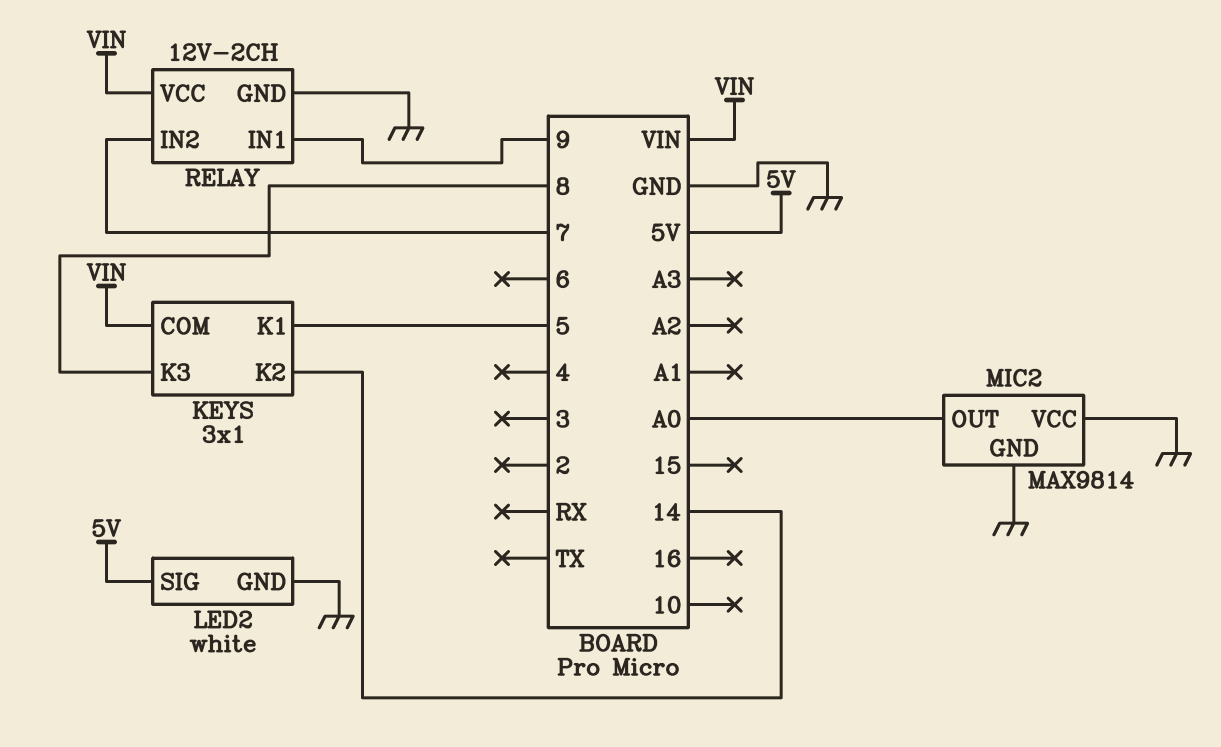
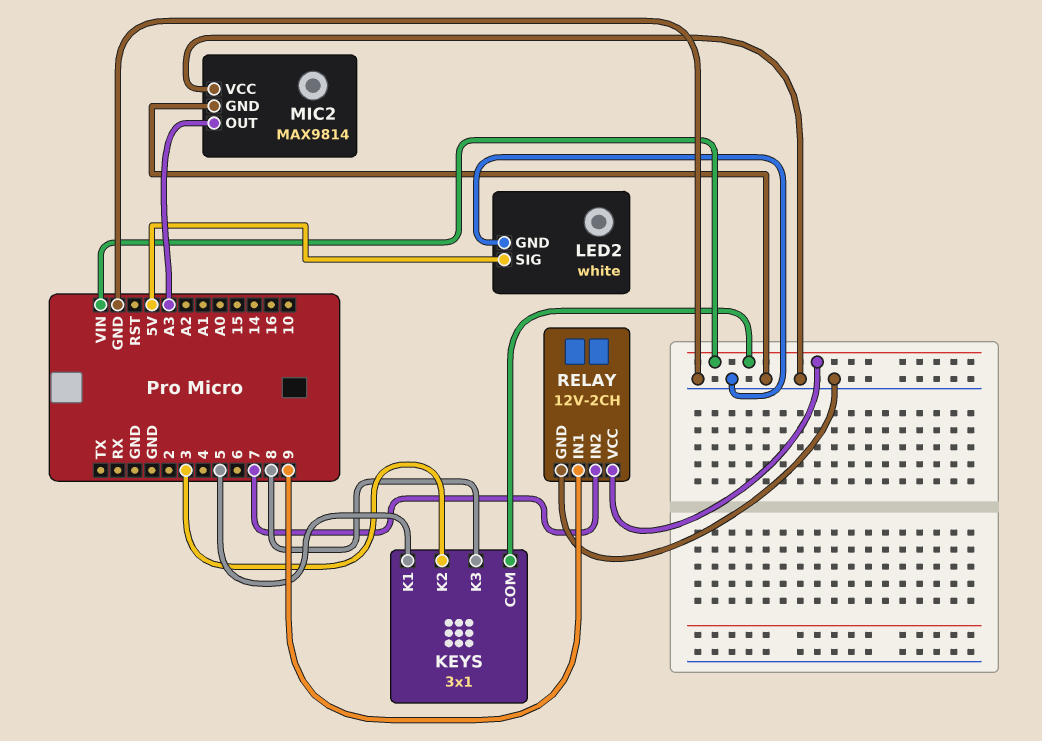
KEYS pin K2: 14 -> 3
MIC2 pin OUT: A0 -> A3

